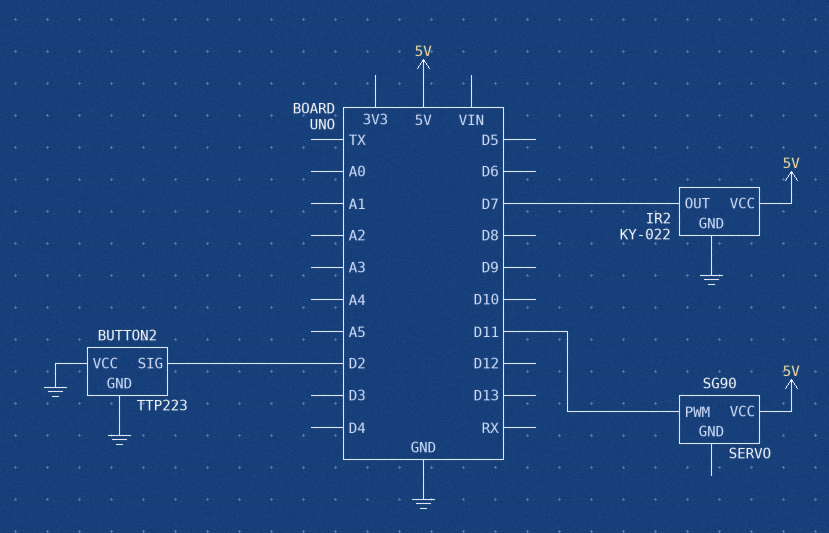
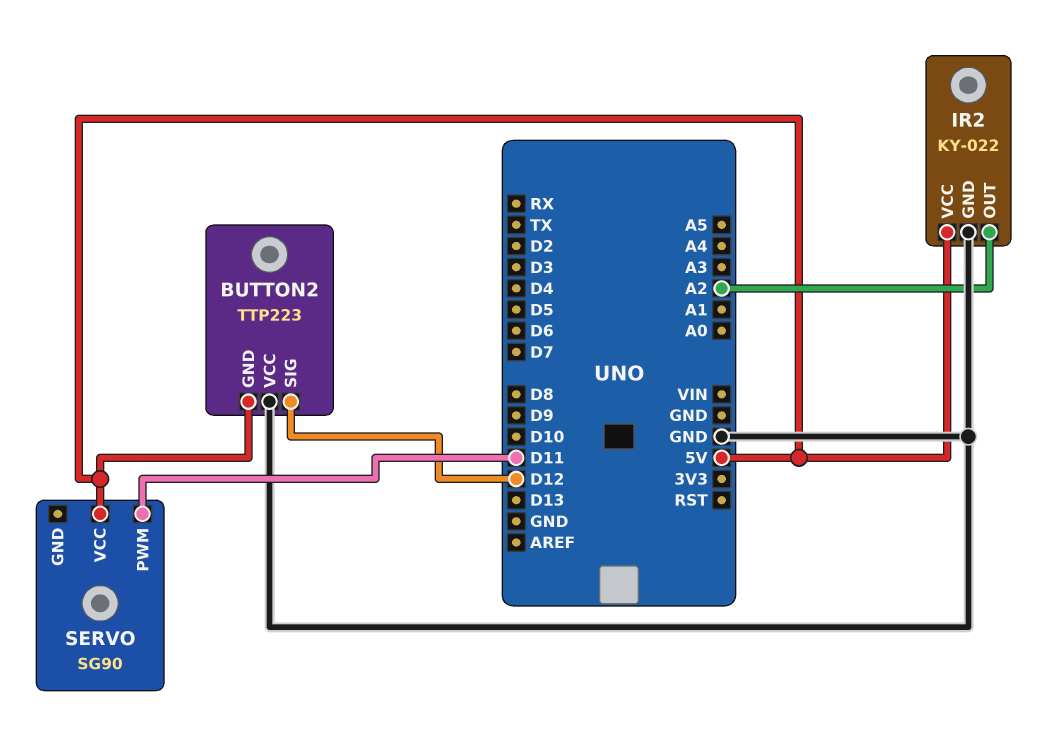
BUTTON2 pin GND: GND -> 5V
BUTTON2 pin SIG: D2 -> D12
IR2 pin OUT: D7 -> A2

